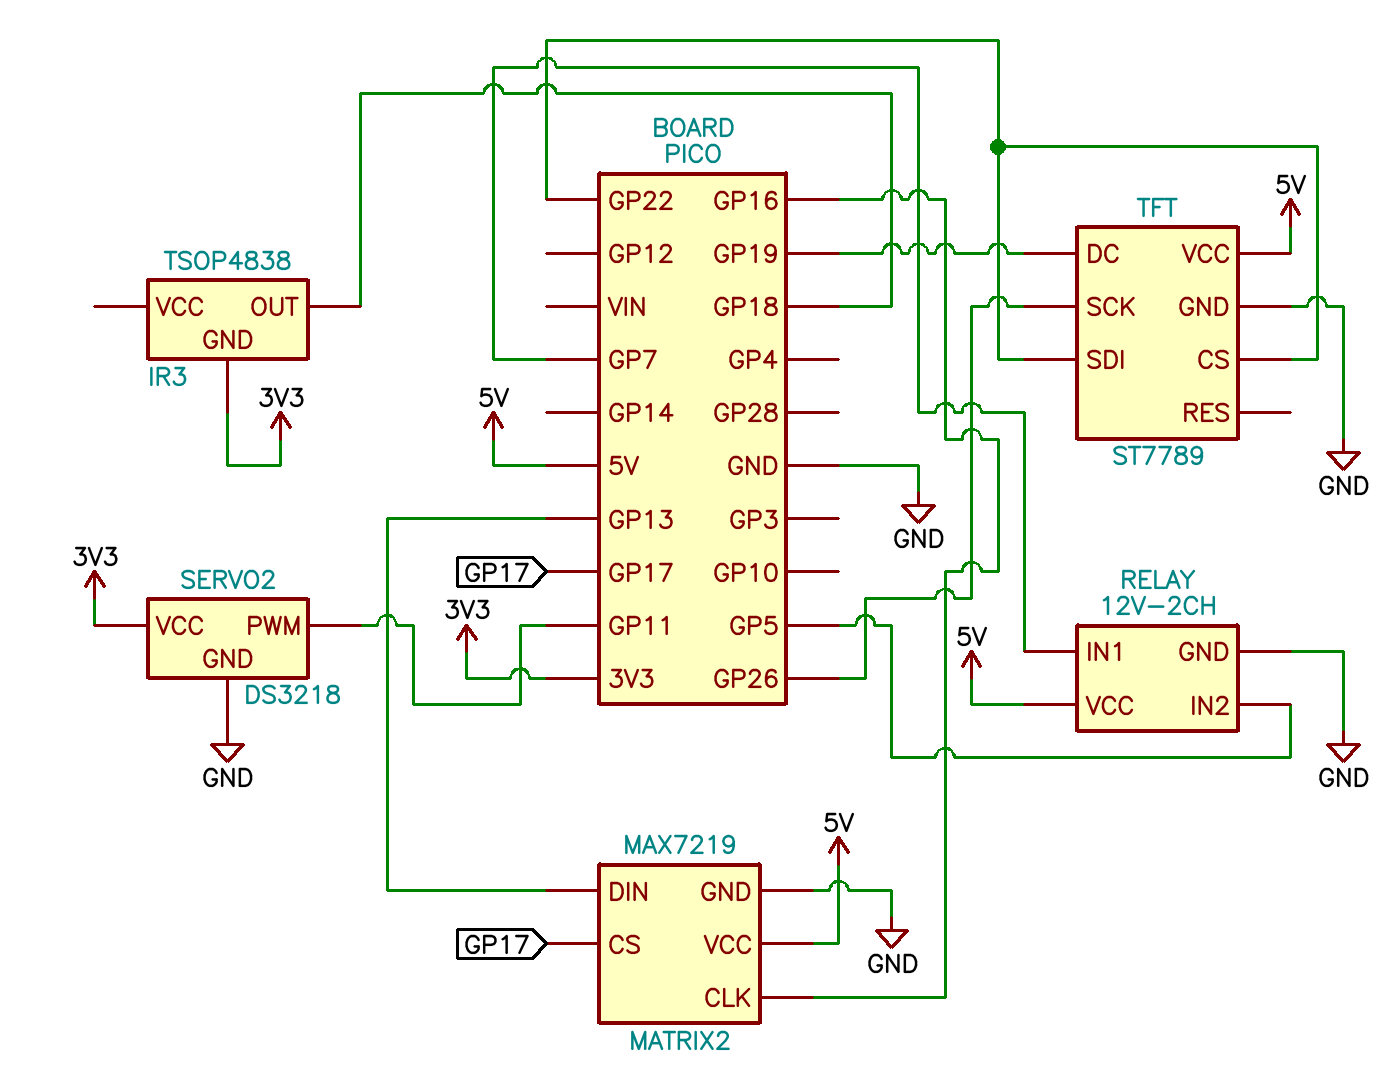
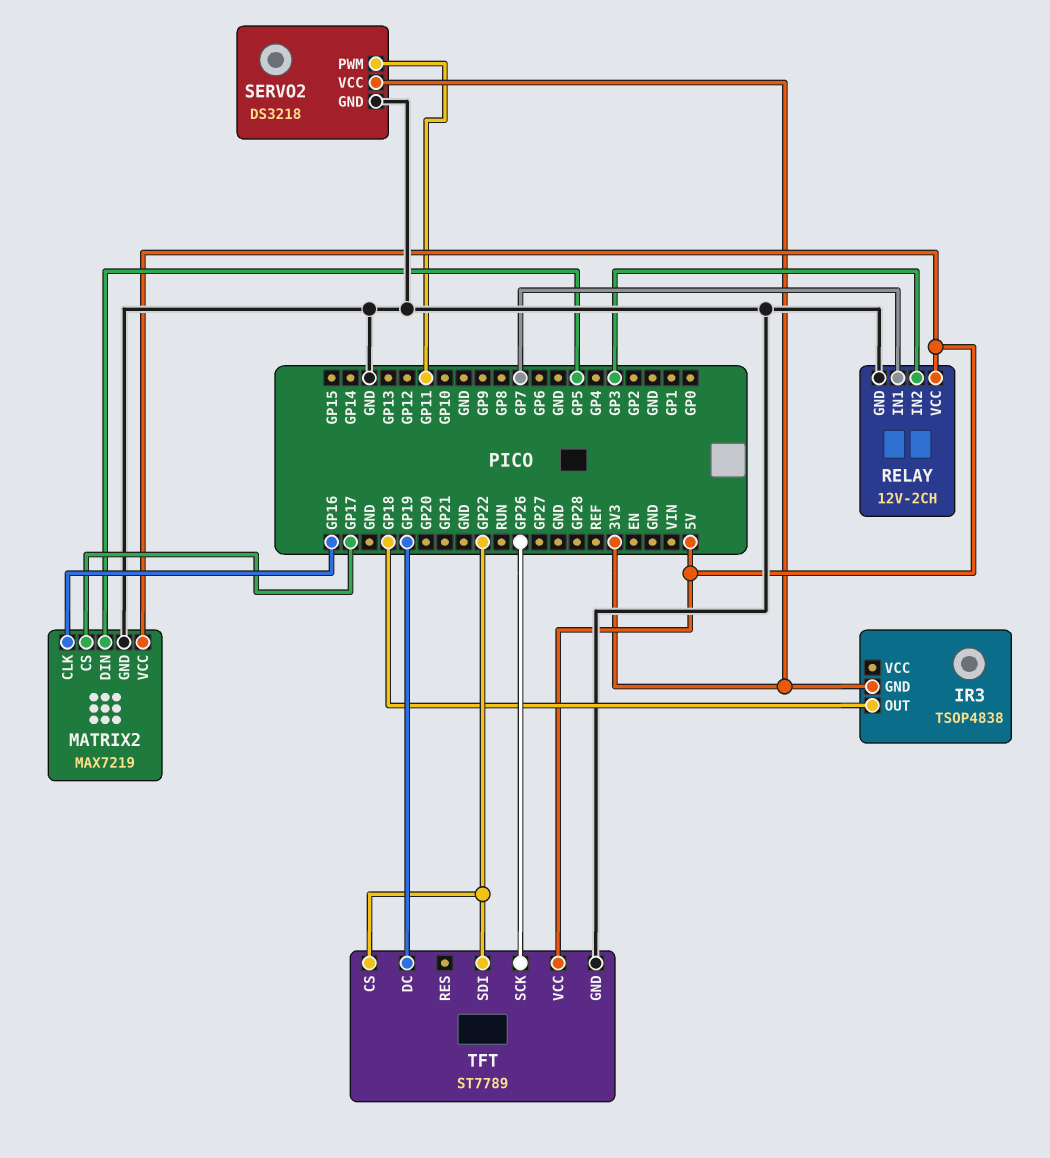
MATRIX2 pin DIN: GP13 -> GP5
RELAY pin IN2: GP5 -> GP3

